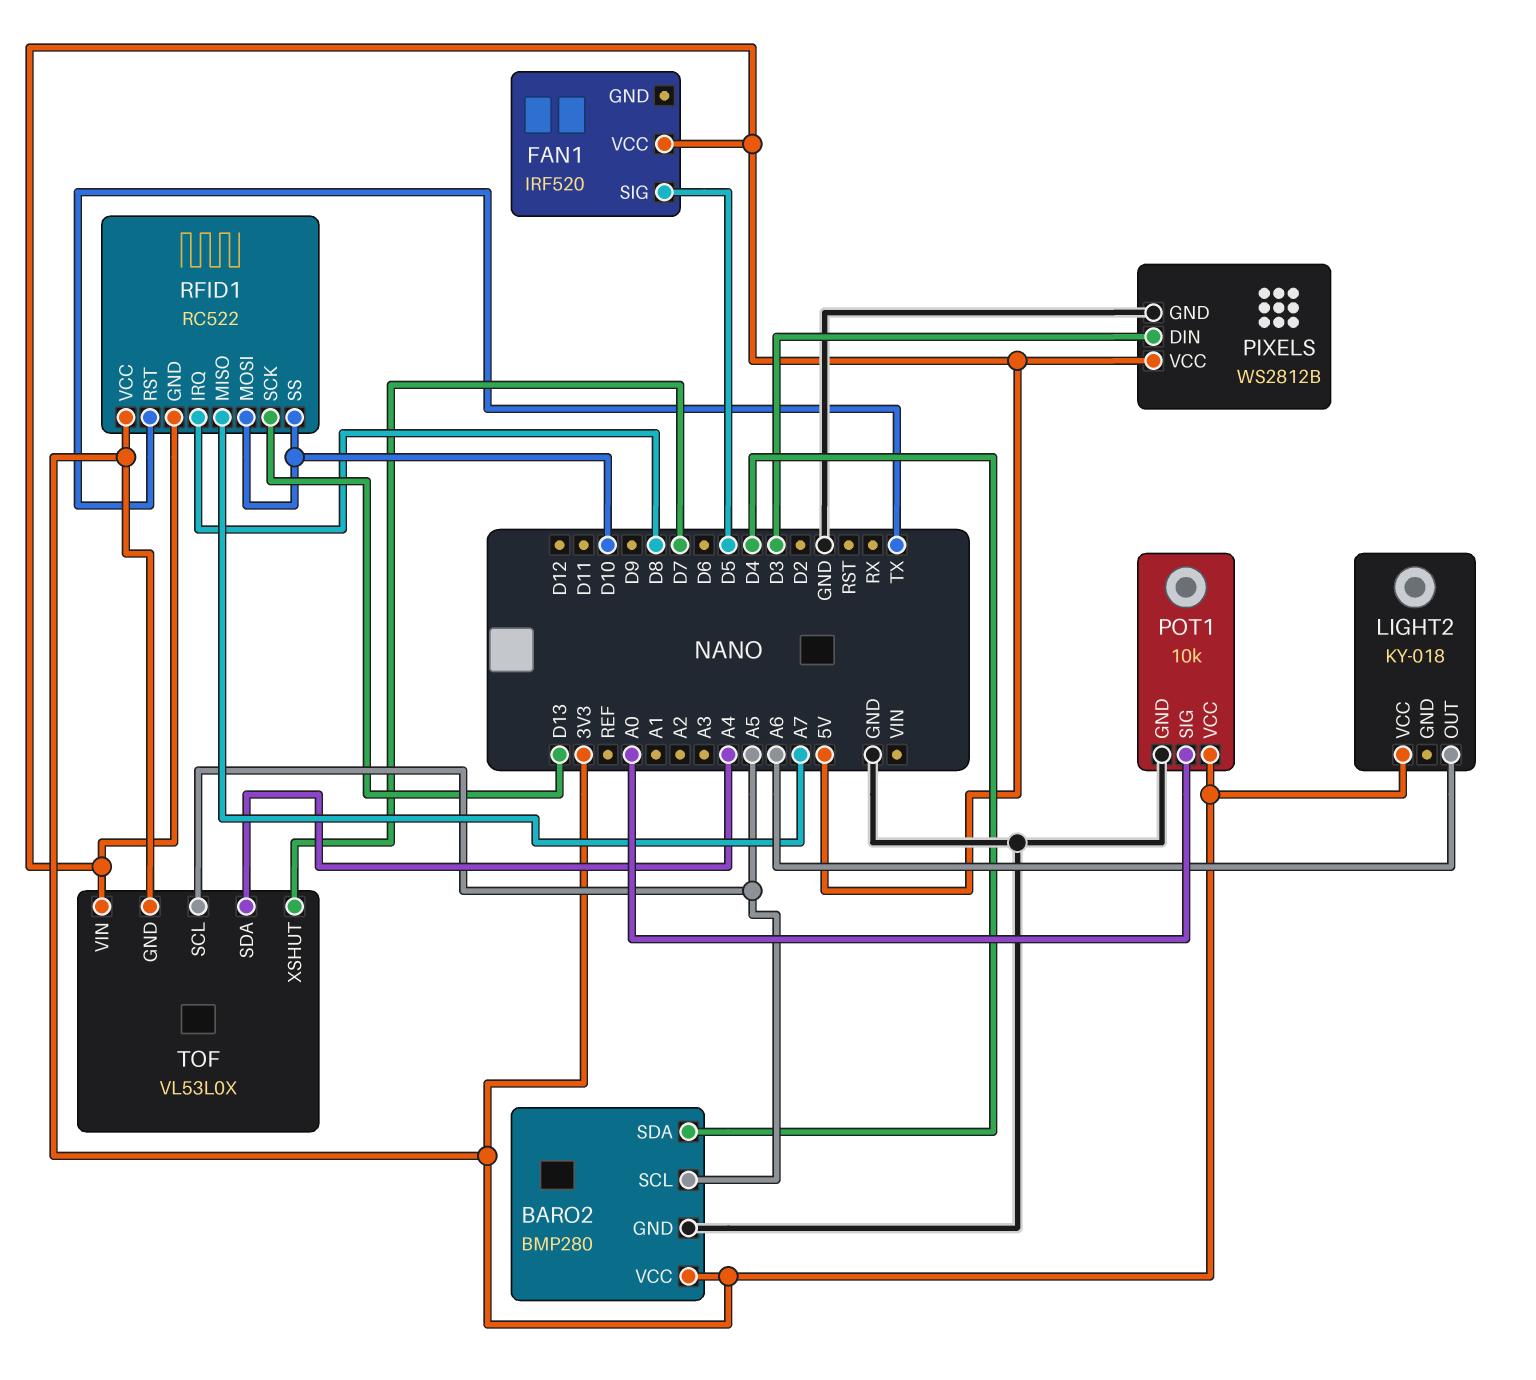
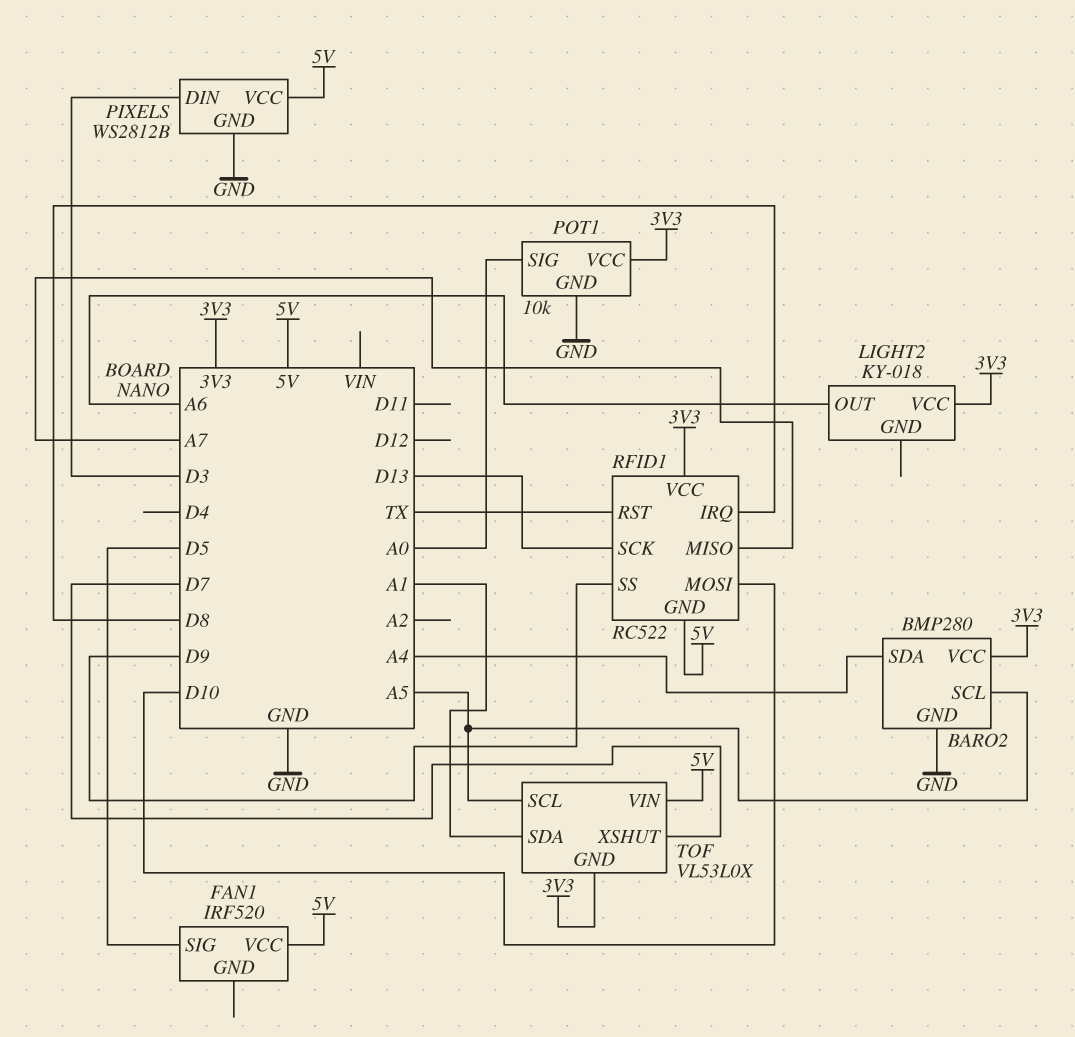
BARO2 pin SDA: D4 -> A4
RFID1 pin SS: D10 -> D9
TOF pin SDA: A4 -> A1

